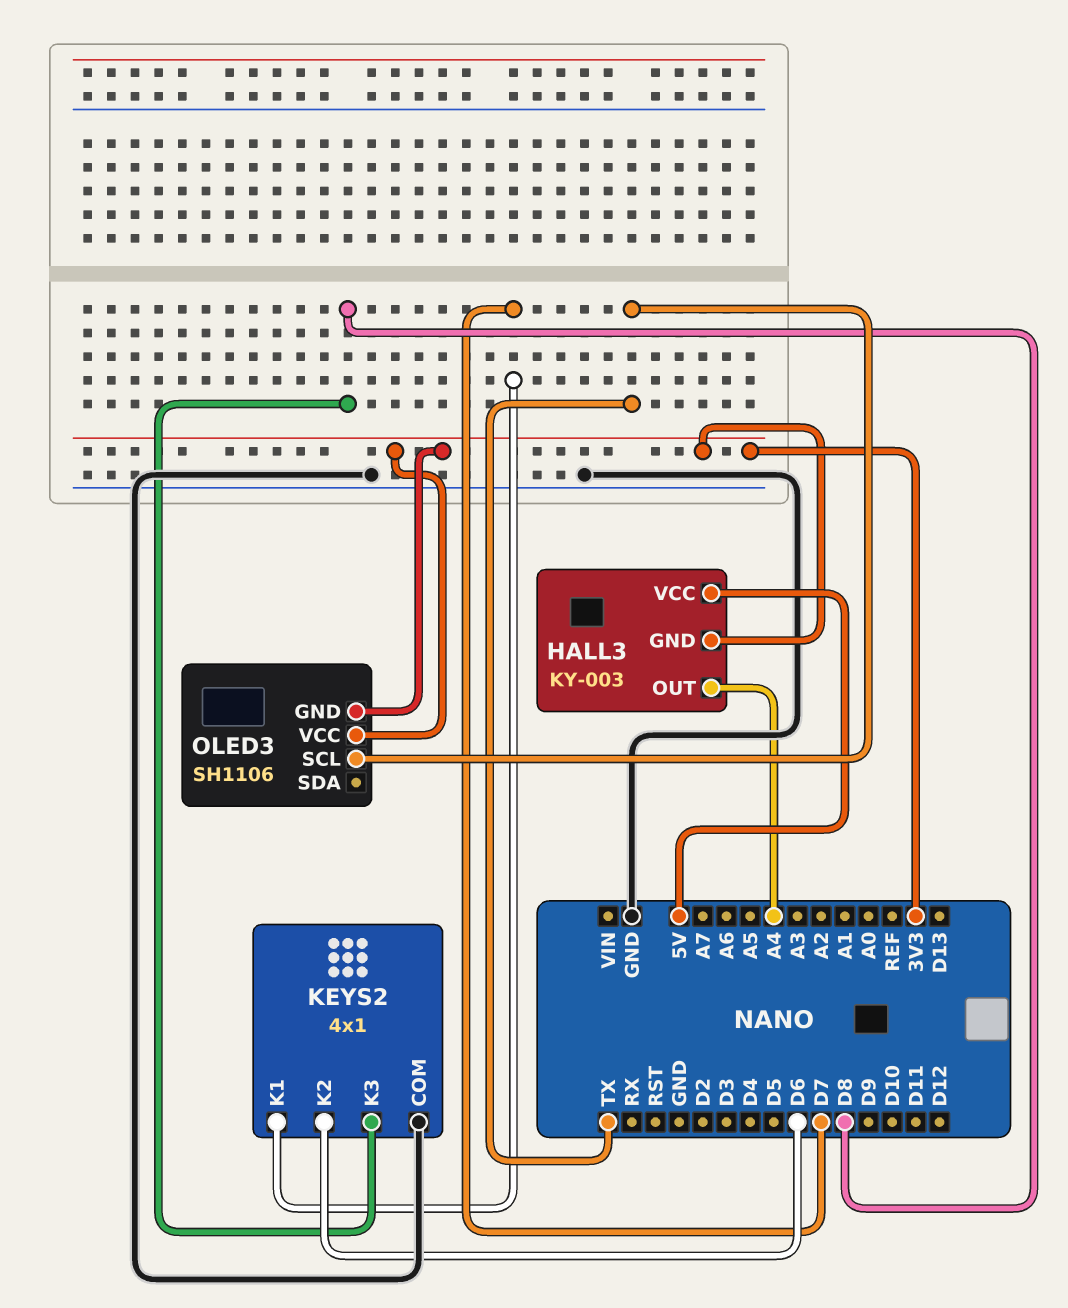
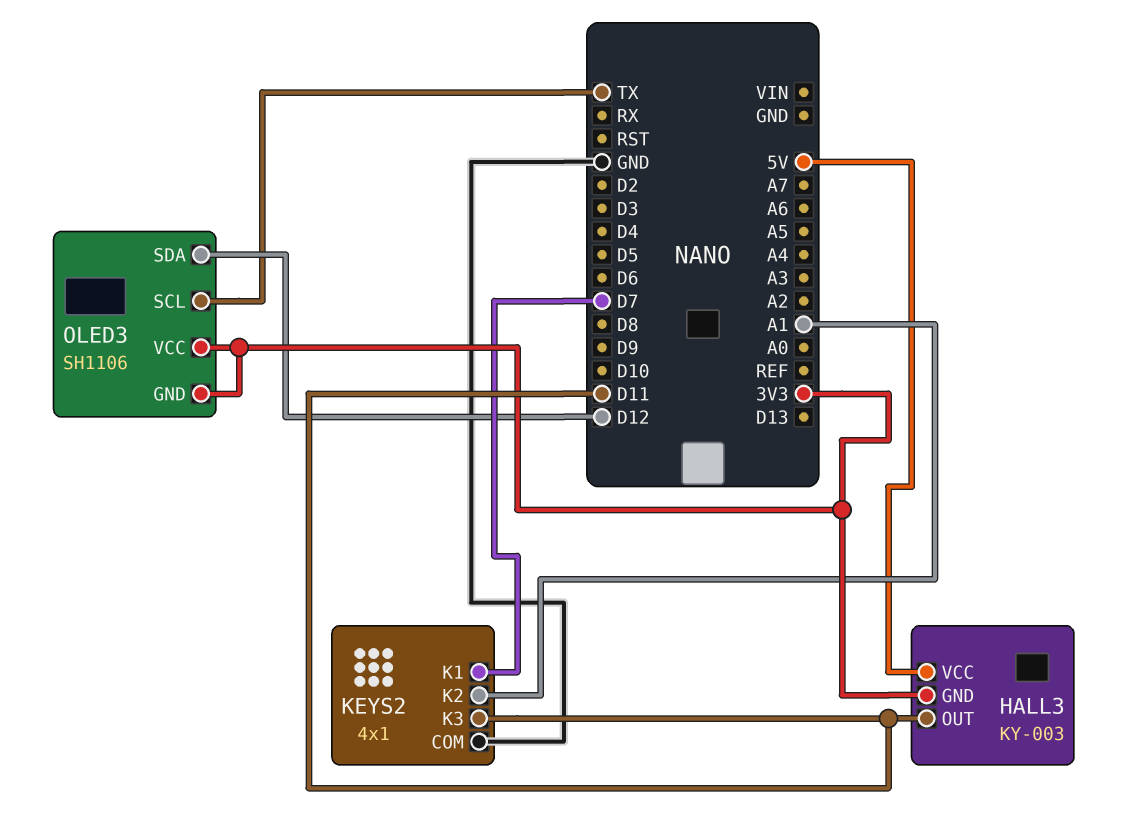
HALL3 pin OUT: A4 -> D11
KEYS2 pin K2: D6 -> A1
KEYS2 pin K3: D8 -> D11
OLED3 pin SDA: none -> D12

